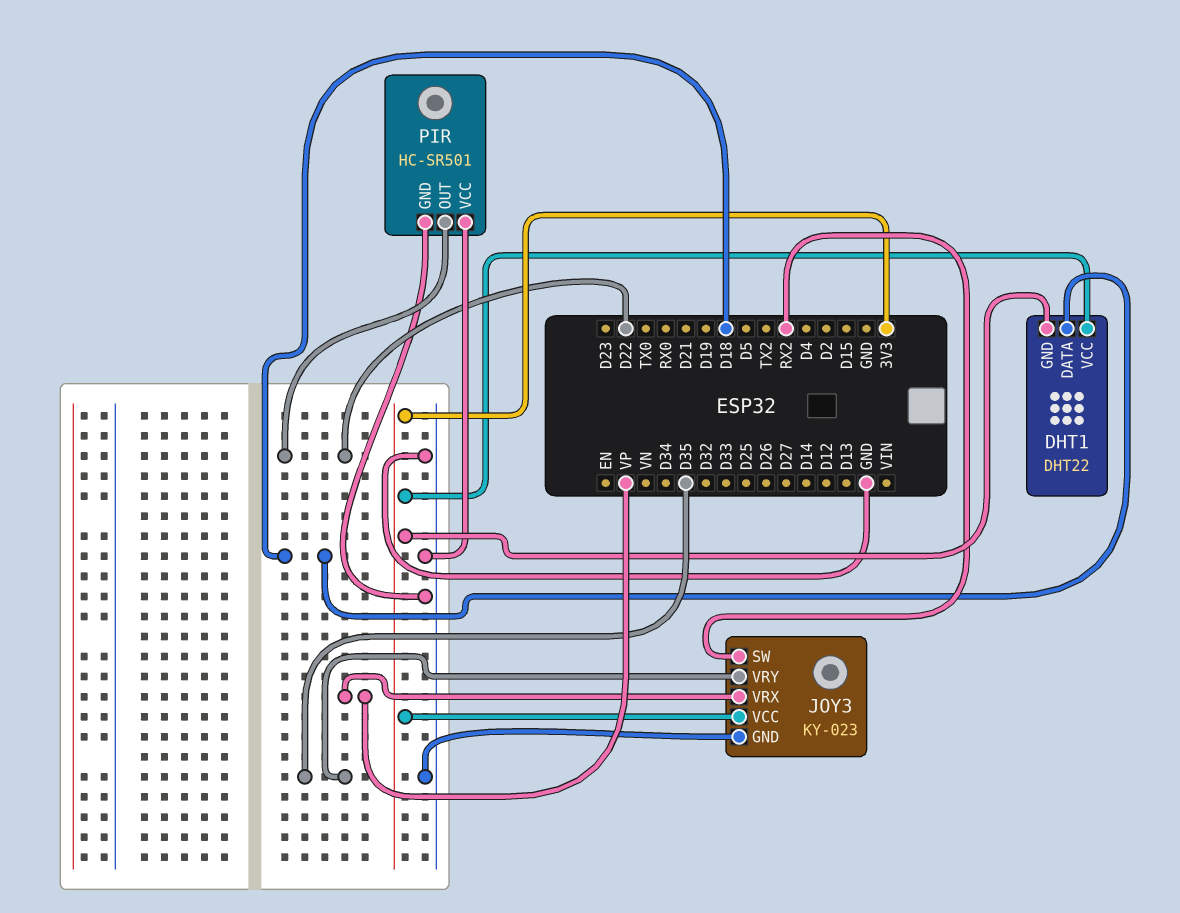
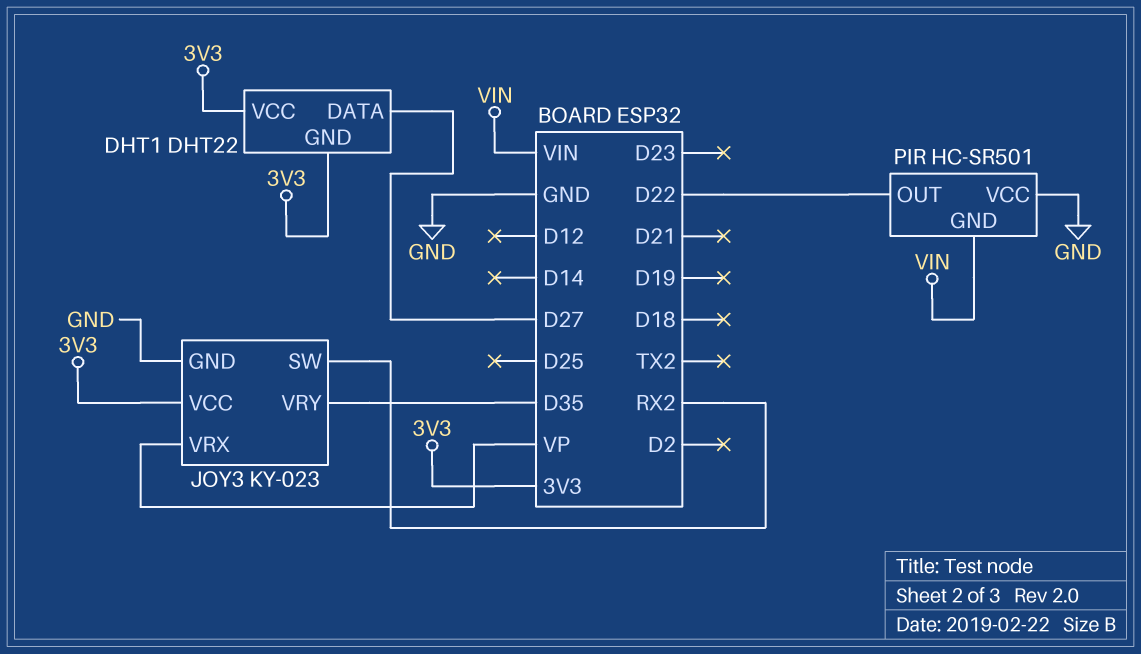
DHT1 pin DATA: D18 -> D27
PIR pin GND: GND -> VIN

